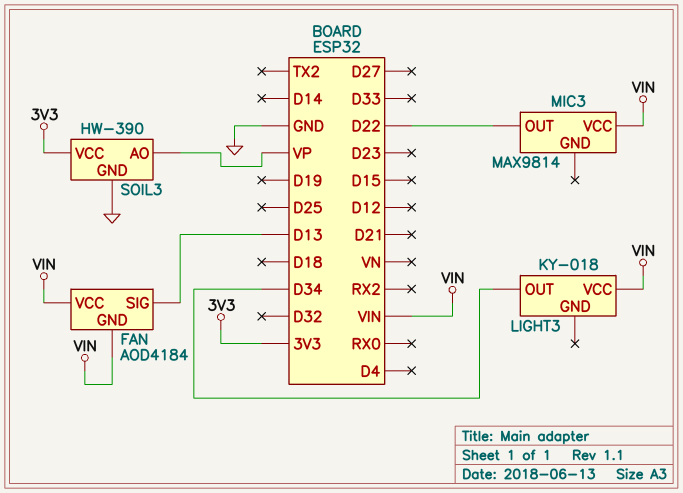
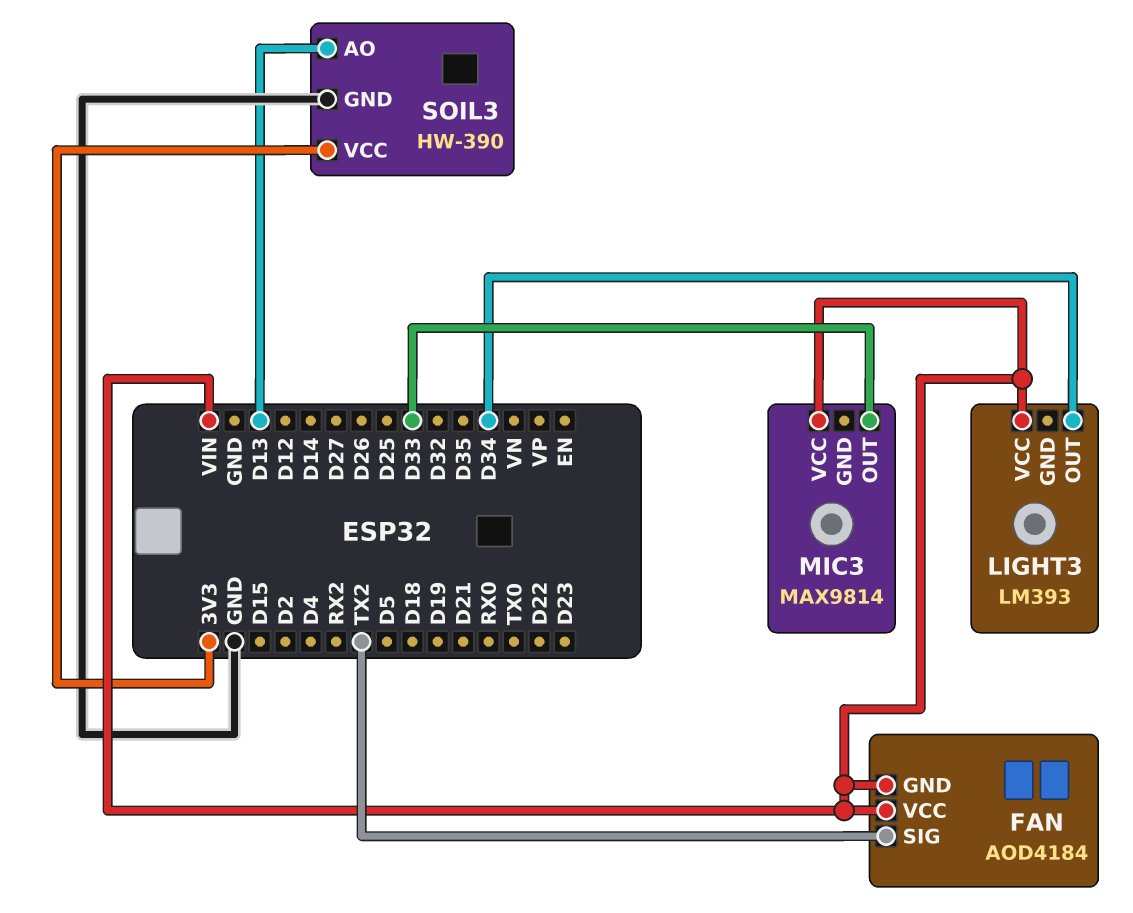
FAN pin SIG: D13 -> TX2
LIGHT3: KY-018 -> LM393
MIC3 pin OUT: D22 -> D33
SOIL3 pin AO: VP -> D13

